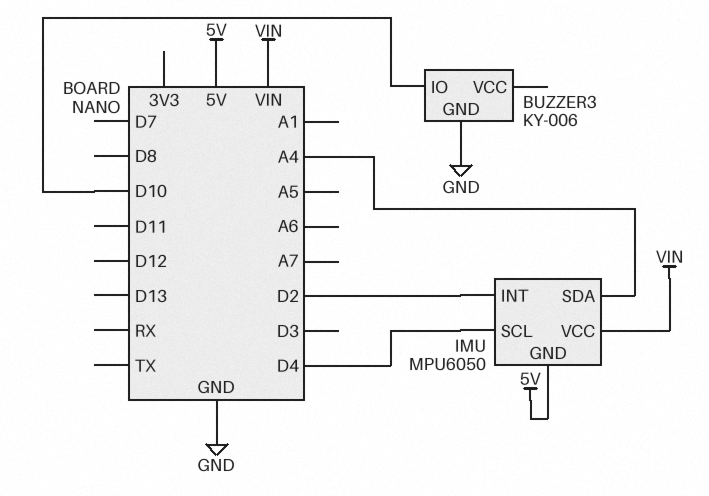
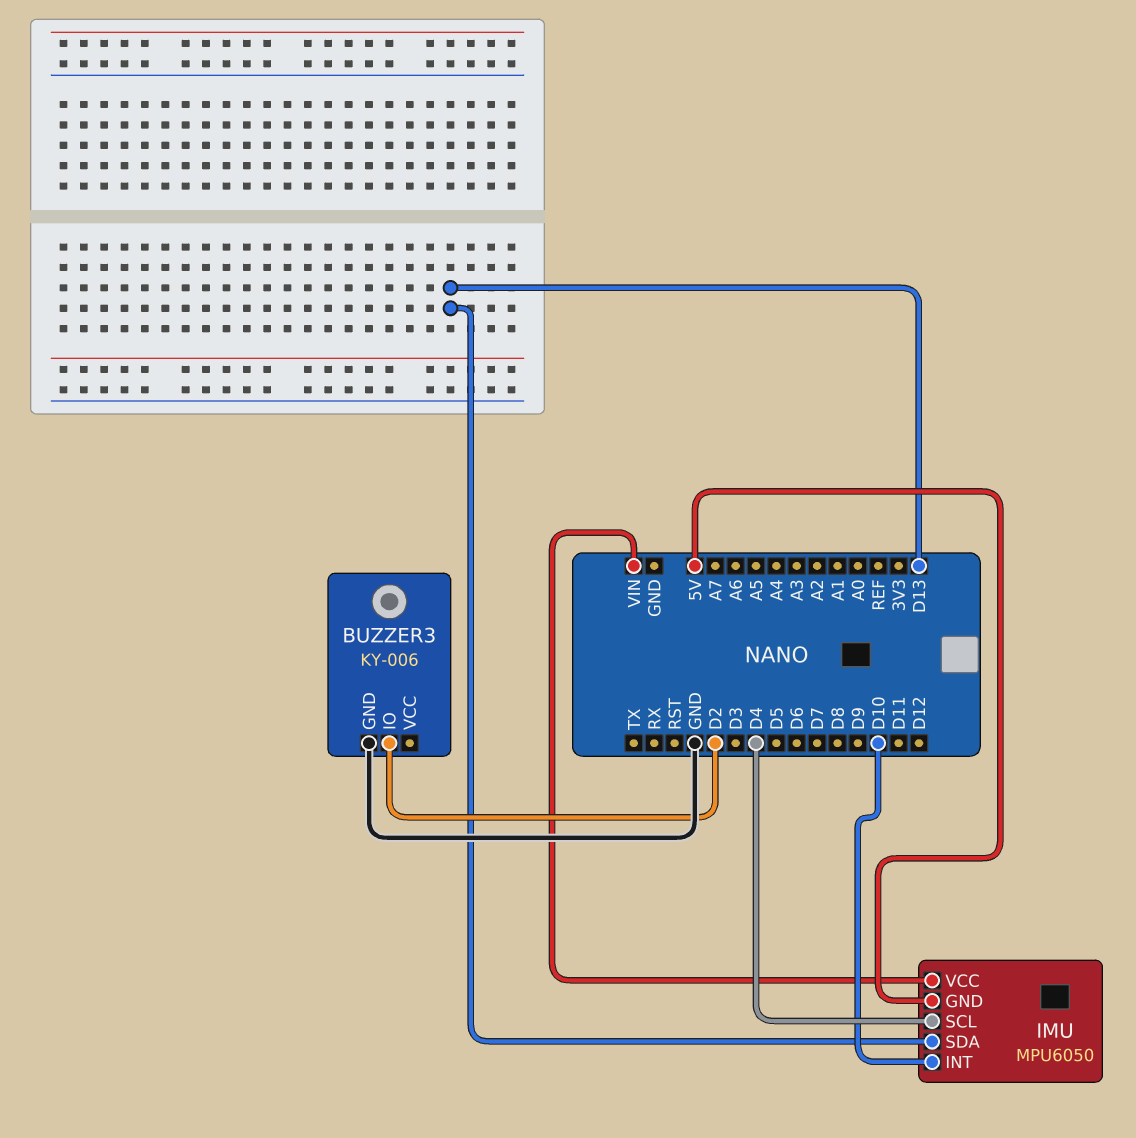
BUZZER3 pin IO: D10 -> D2
IMU pin INT: D2 -> D10
IMU pin SDA: A4 -> D13

